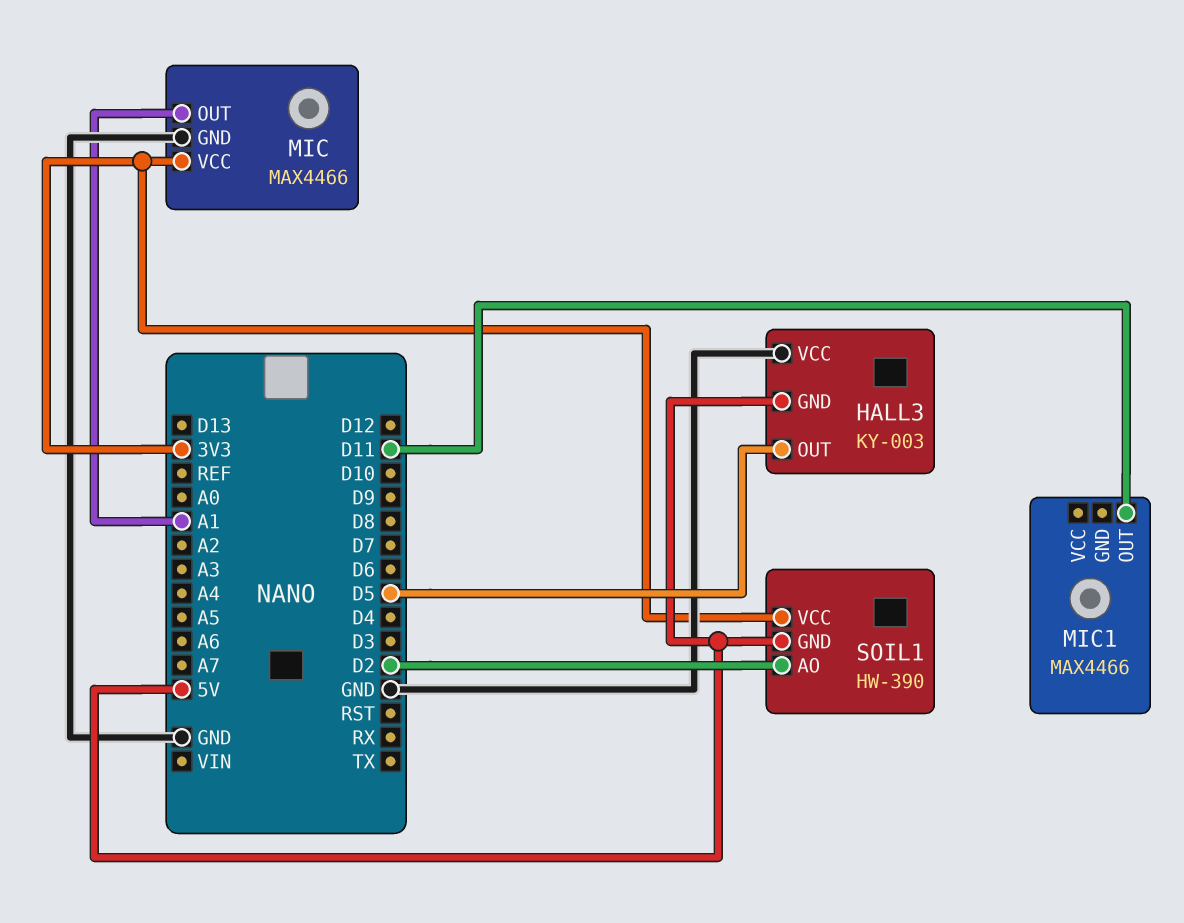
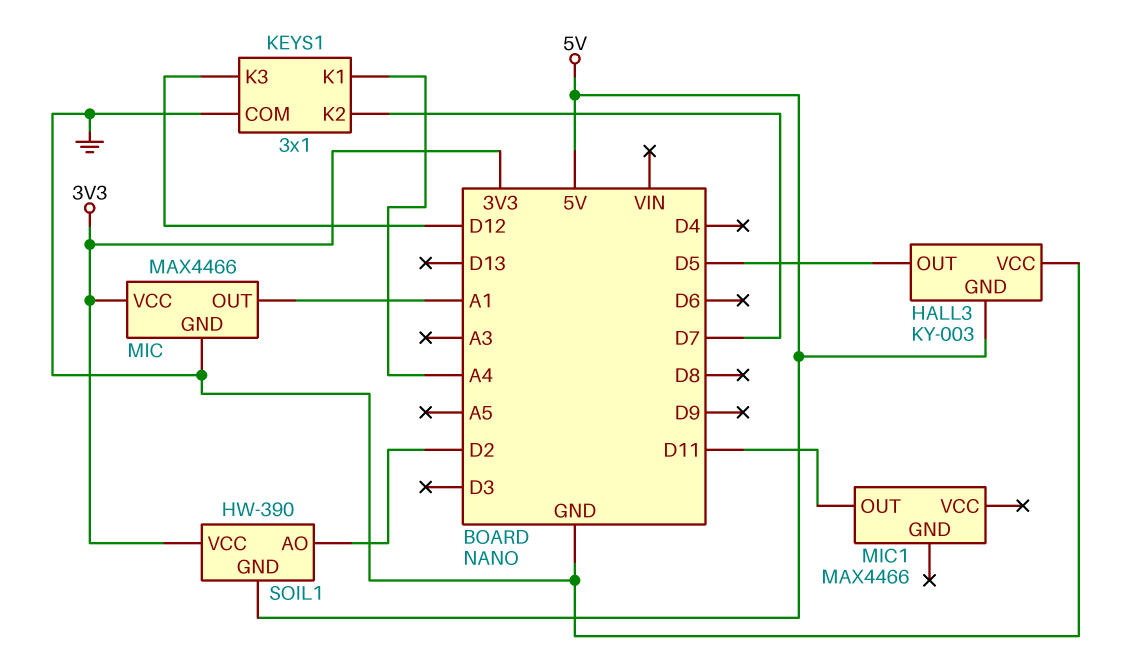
KEYS1: none -> 3x1
KEYS1 pin COM: none -> GND
KEYS1 pin K1: none -> A4
KEYS1 pin K2: none -> D7
KEYS1 pin K3: none -> D12

